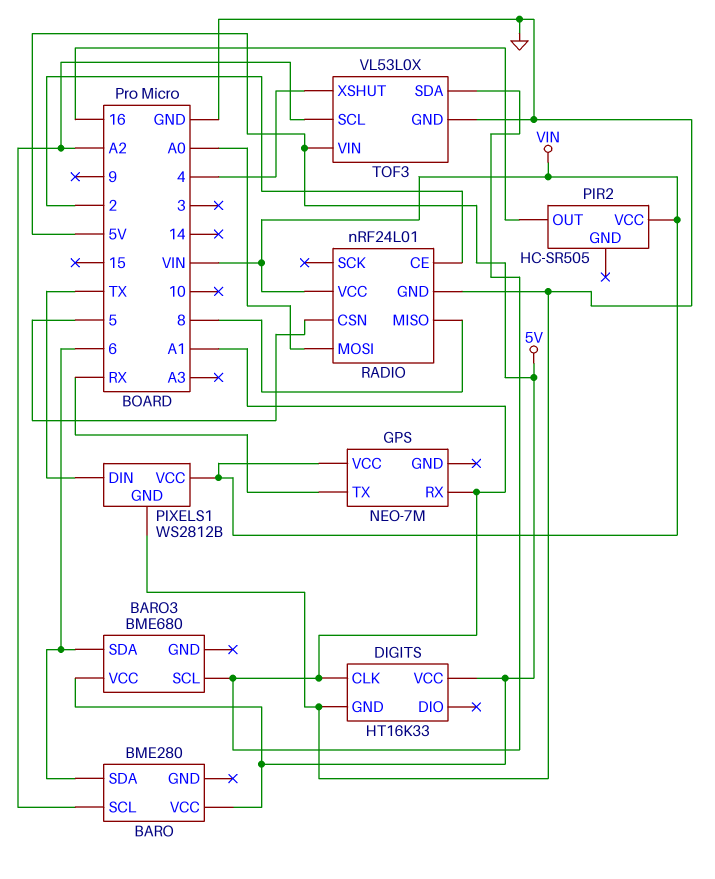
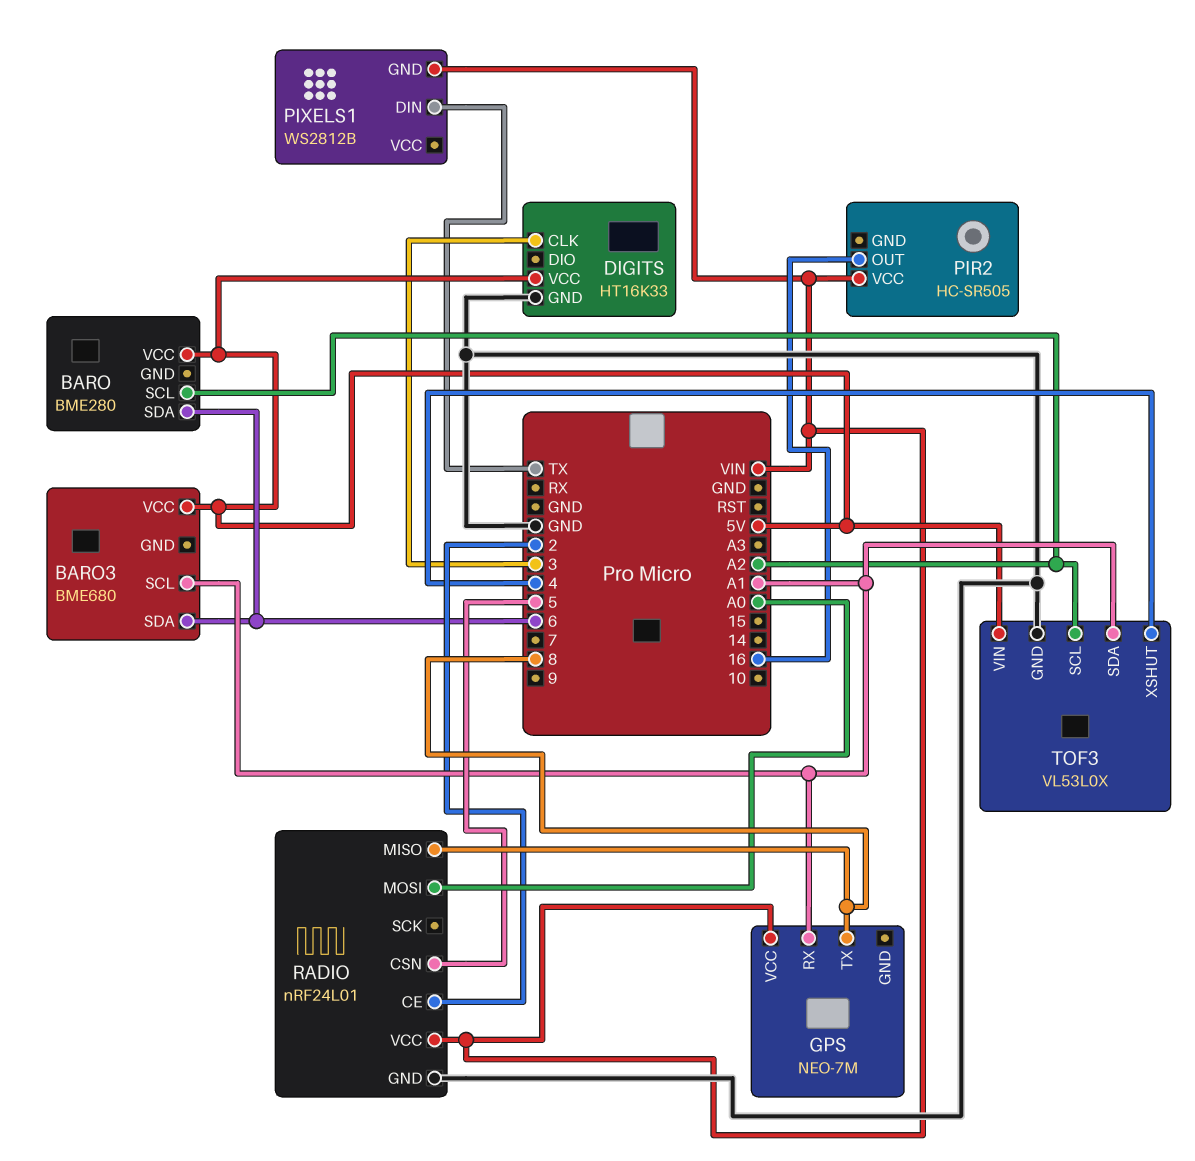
DIGITS pin CLK: A1 -> 3
GPS pin TX: RX -> 8
PIXELS1 pin GND: GND -> VIN
PIXELS1 pin VCC: VIN -> none

